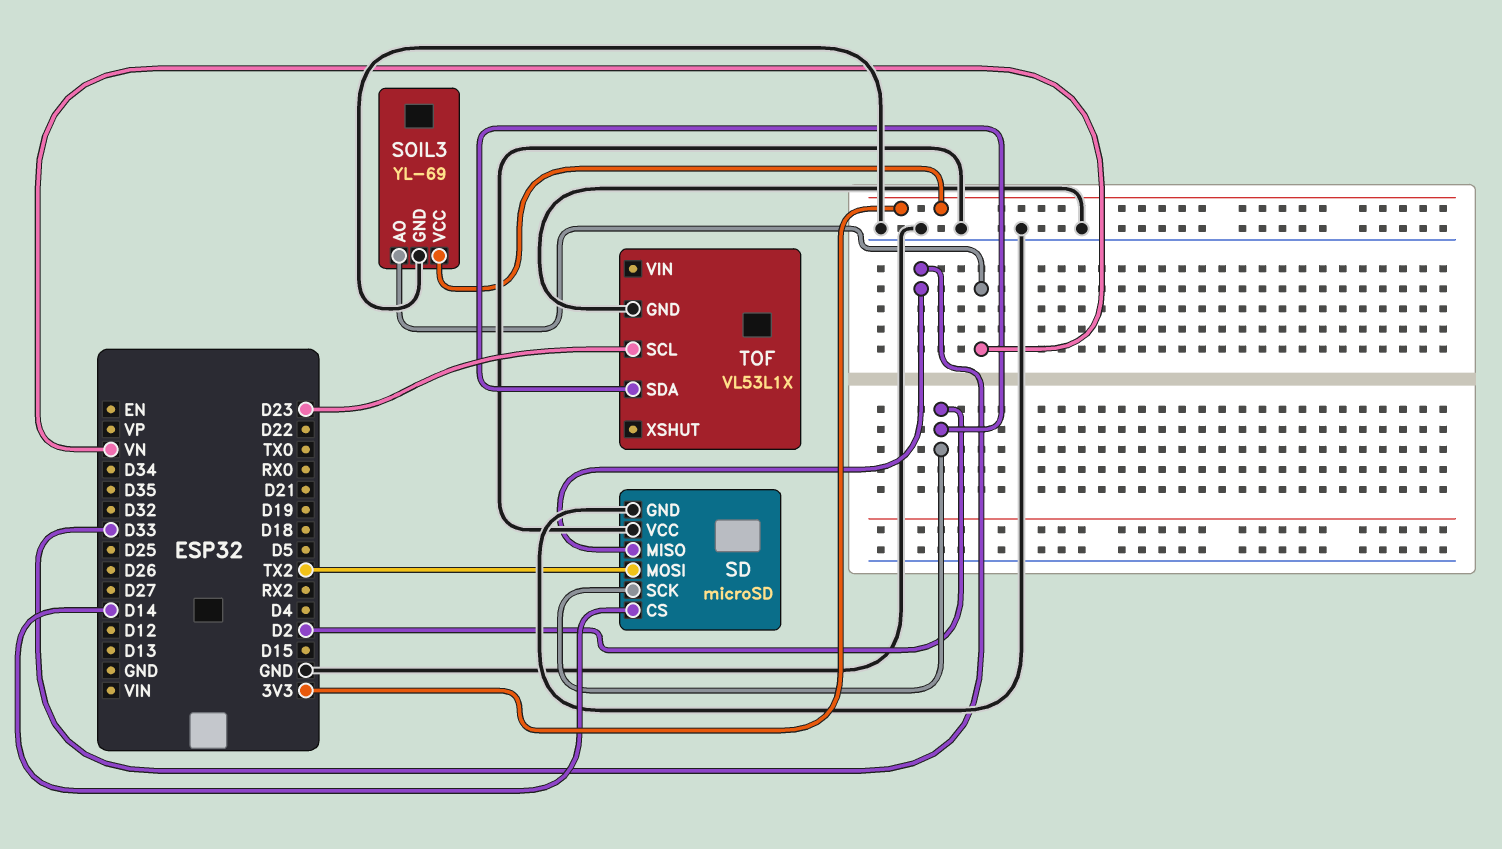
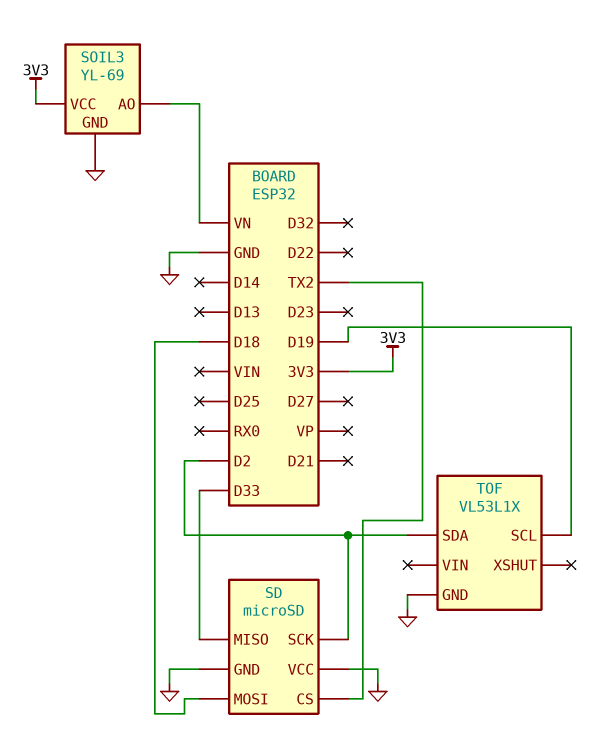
SD pin CS: D14 -> TX2
SD pin MOSI: TX2 -> D18
TOF pin SCL: D23 -> D19

